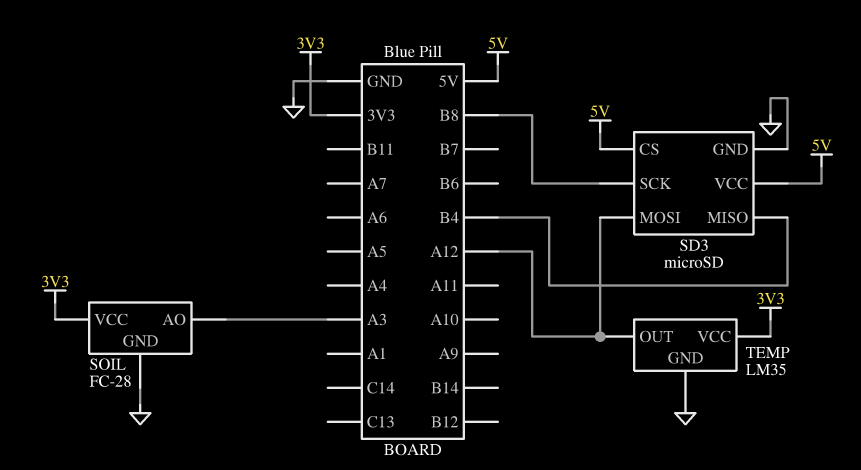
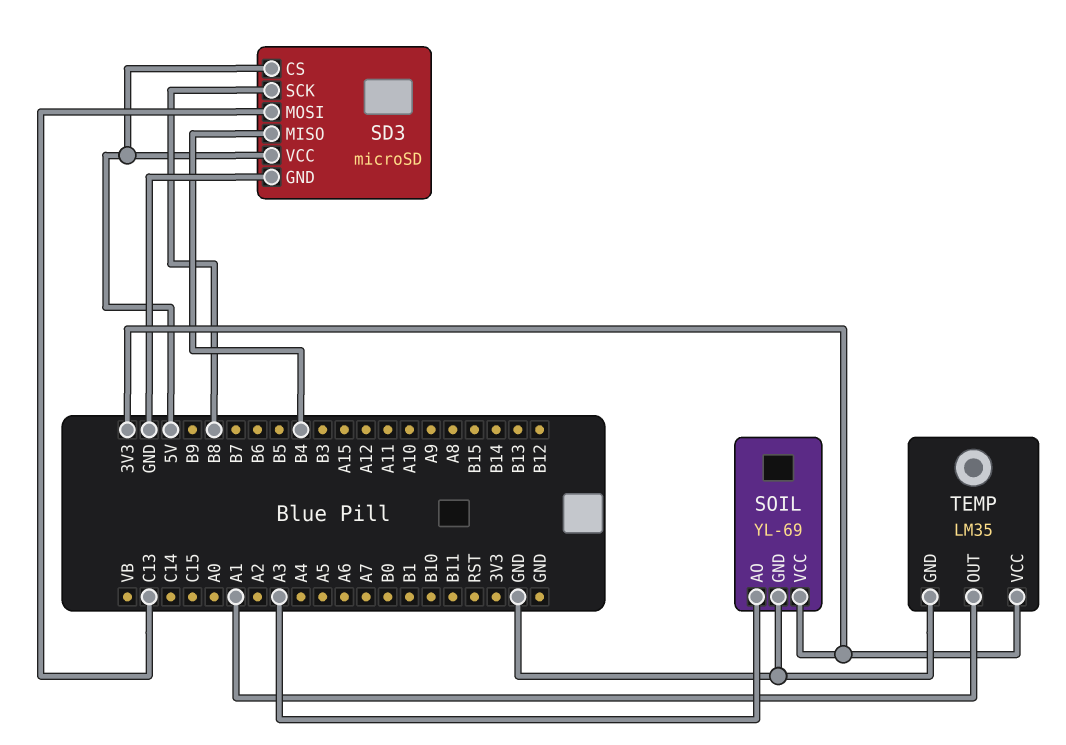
SD3 pin MOSI: A12 -> C13
SOIL: FC-28 -> YL-69
TEMP pin OUT: A12 -> A1

